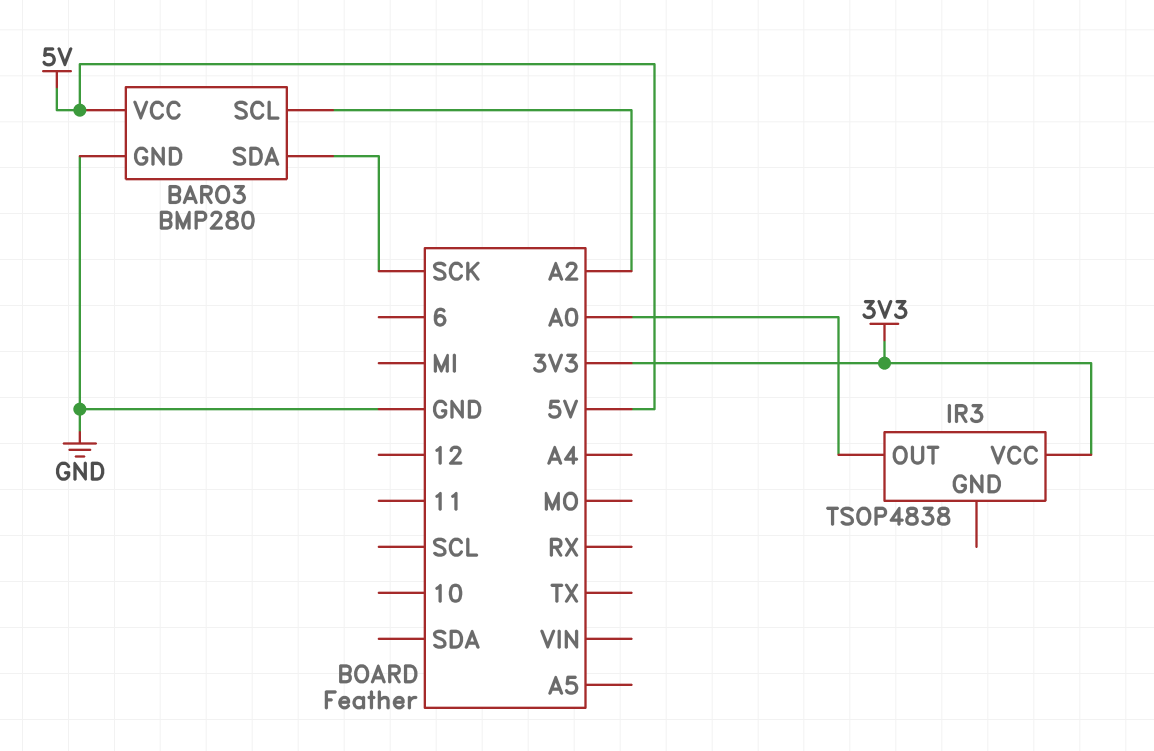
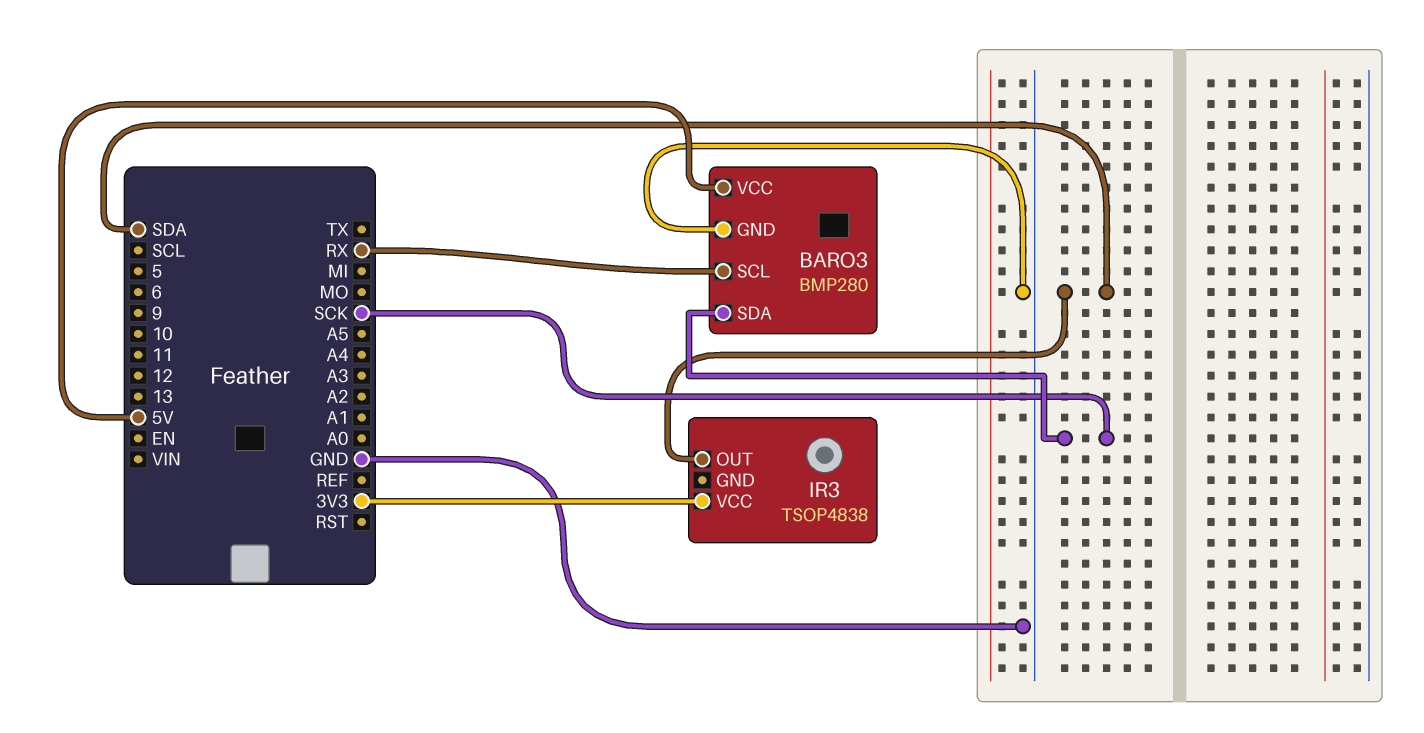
BARO3 pin SCL: A2 -> RX
IR3 pin OUT: A0 -> SDA

